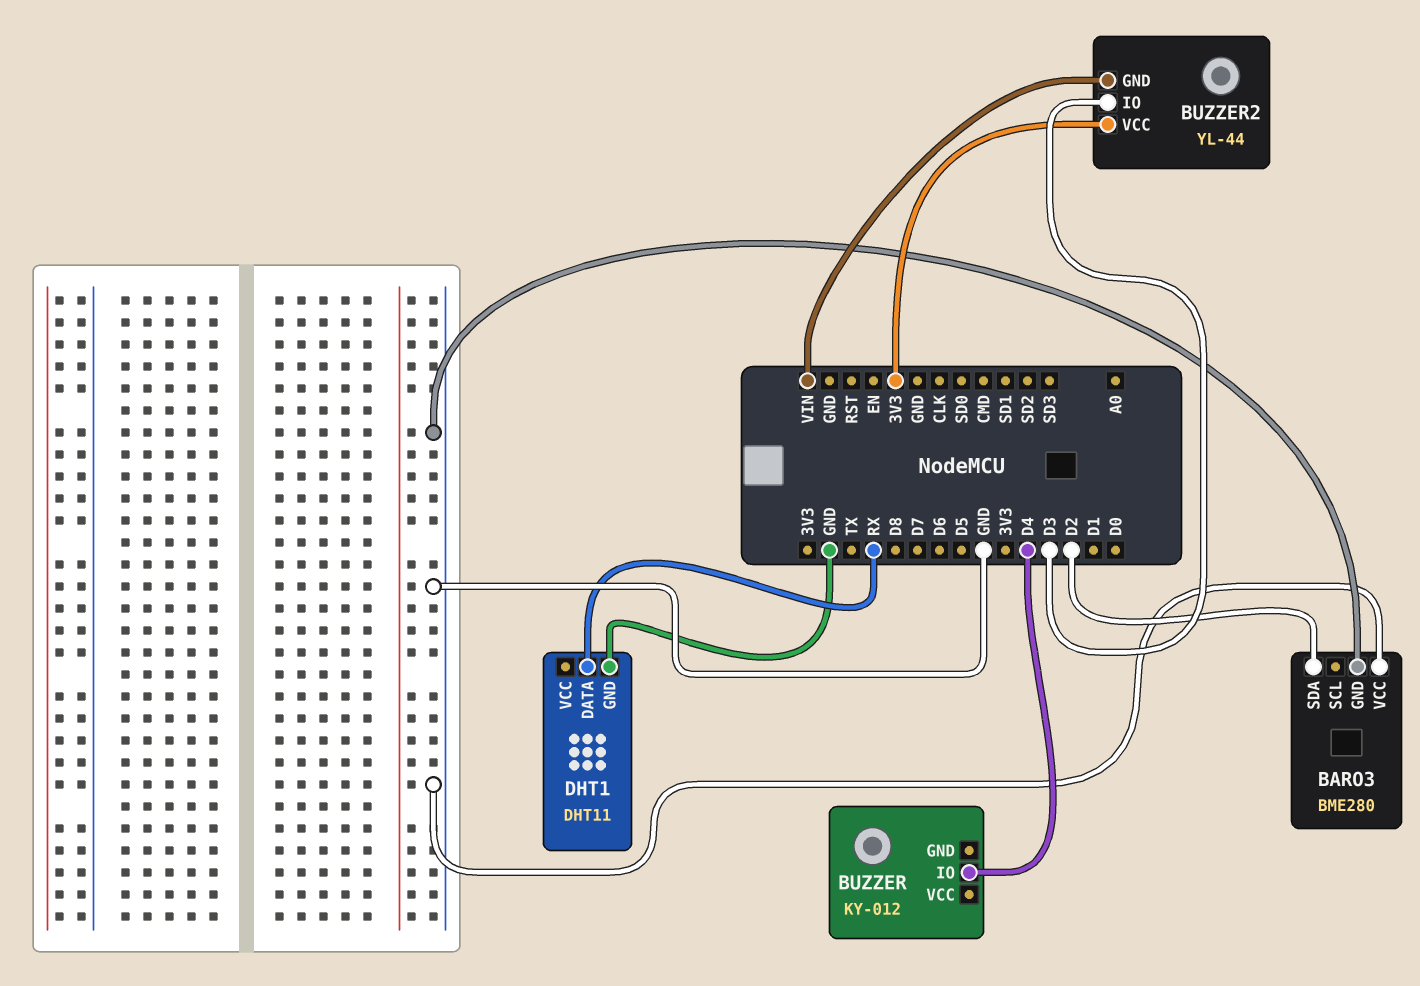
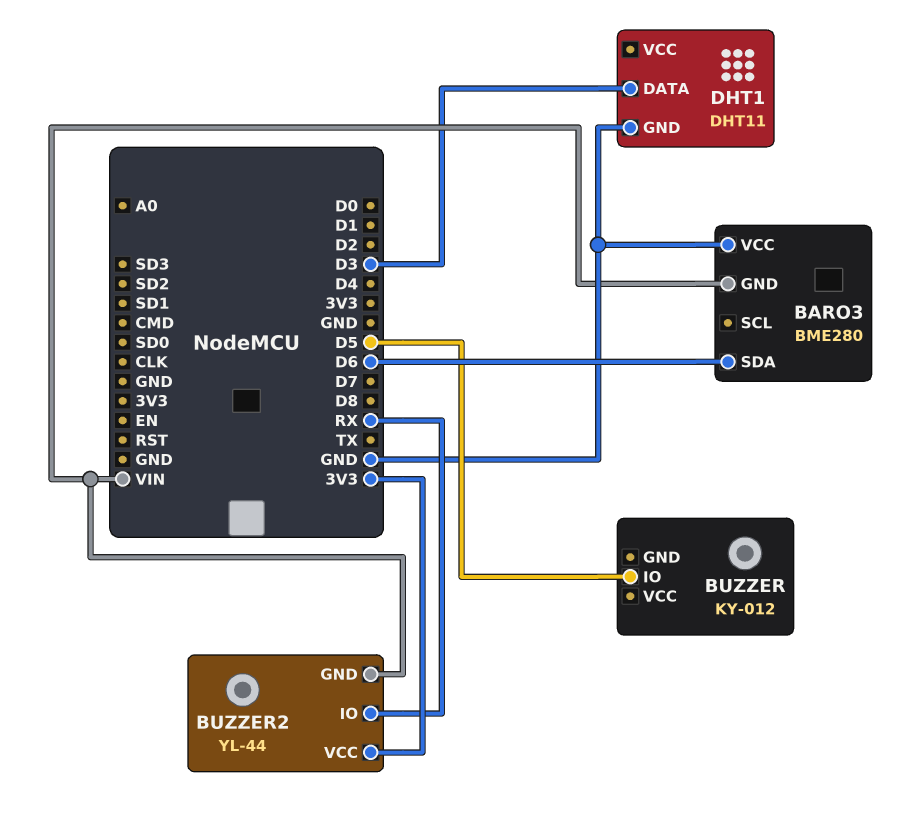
BARO3 pin GND: GND -> VIN
BARO3 pin SDA: D2 -> D6
BUZZER pin IO: D4 -> D5
BUZZER2 pin IO: D3 -> RX
DHT1 pin DATA: RX -> D3

